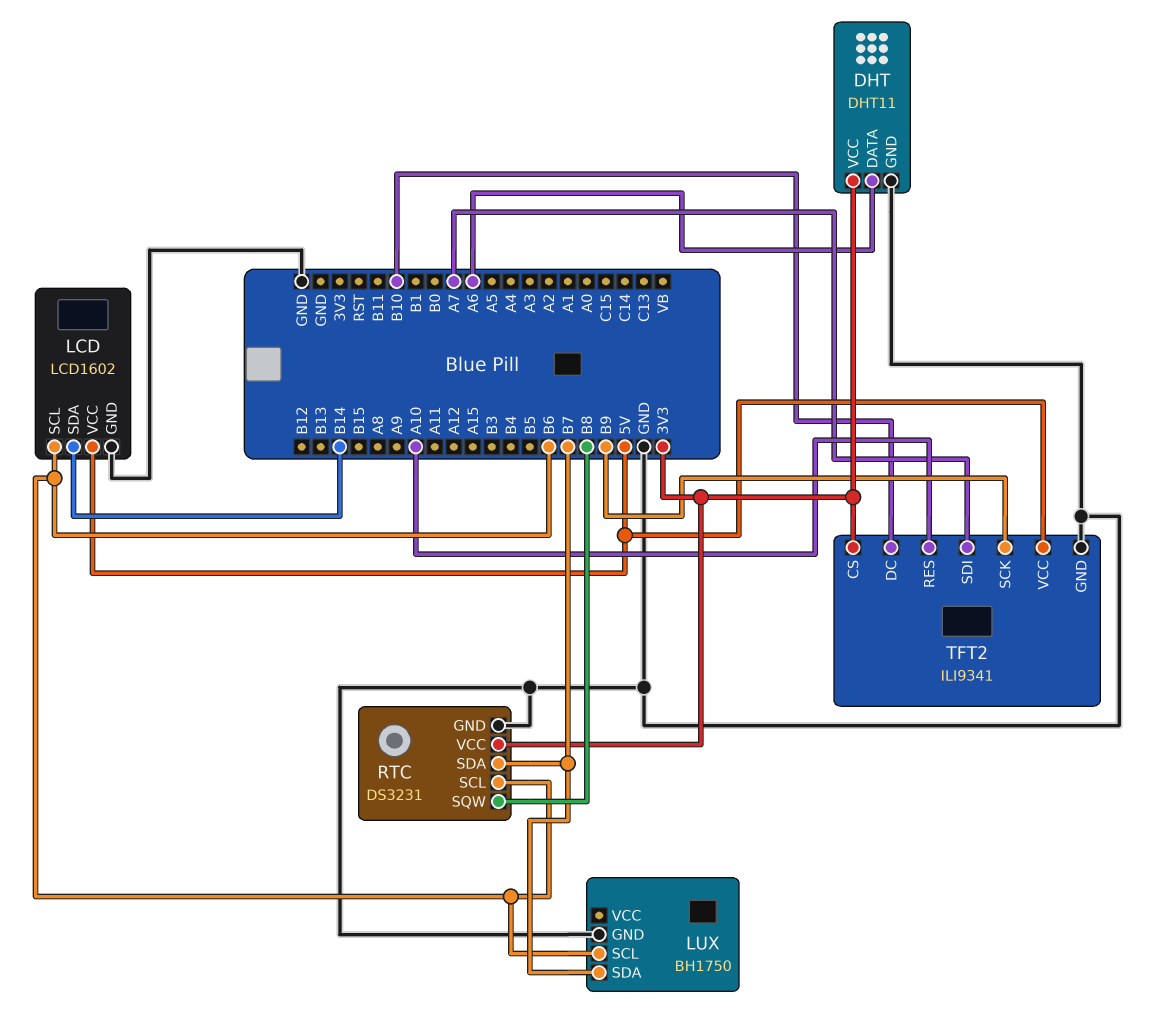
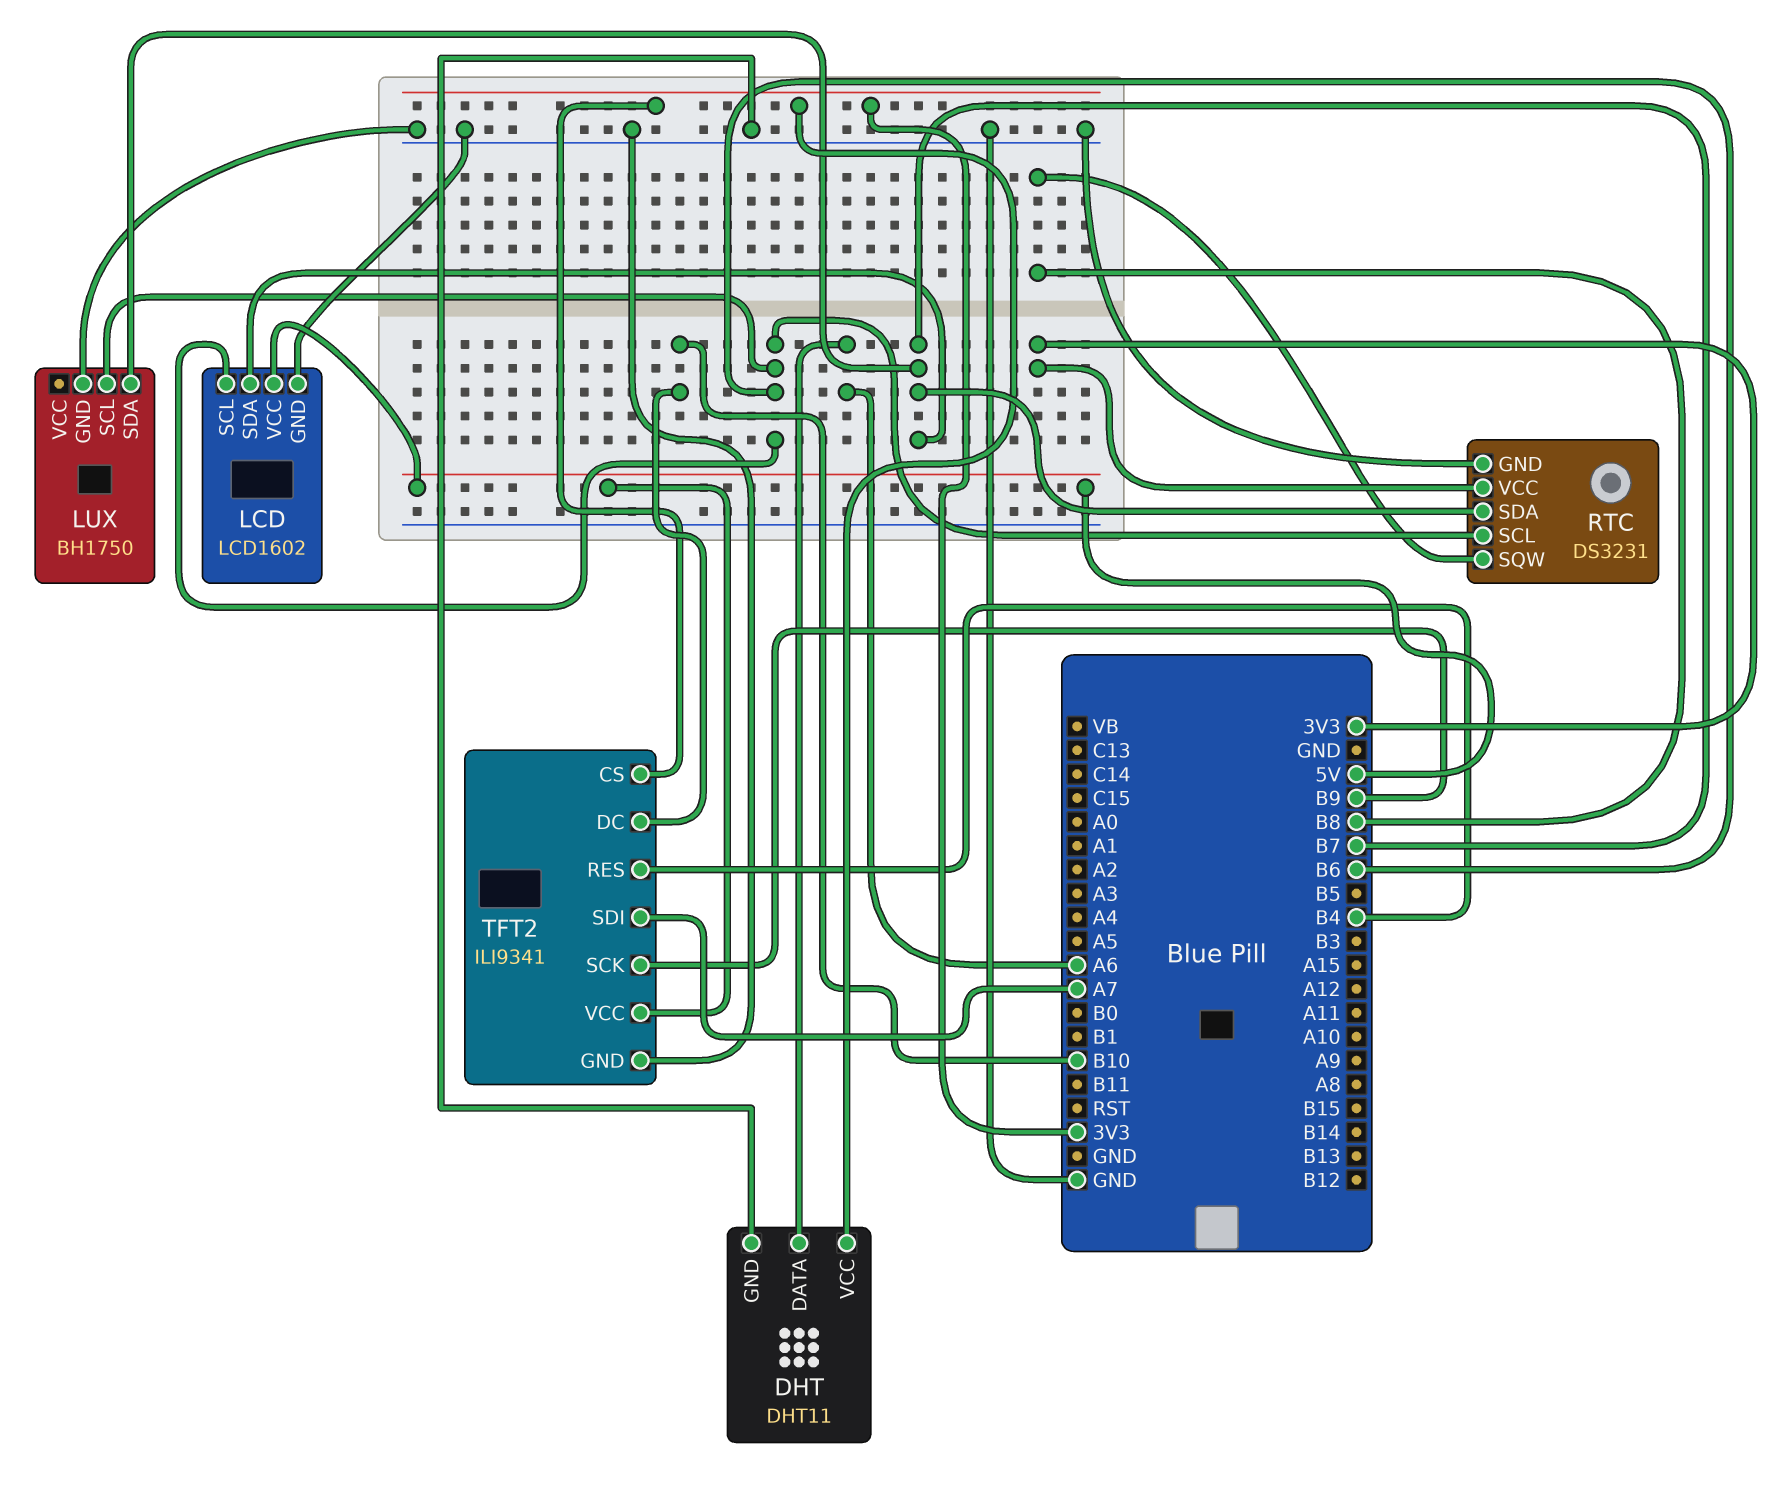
LCD pin SDA: B14 -> B7
TFT2 pin RES: A10 -> B4

